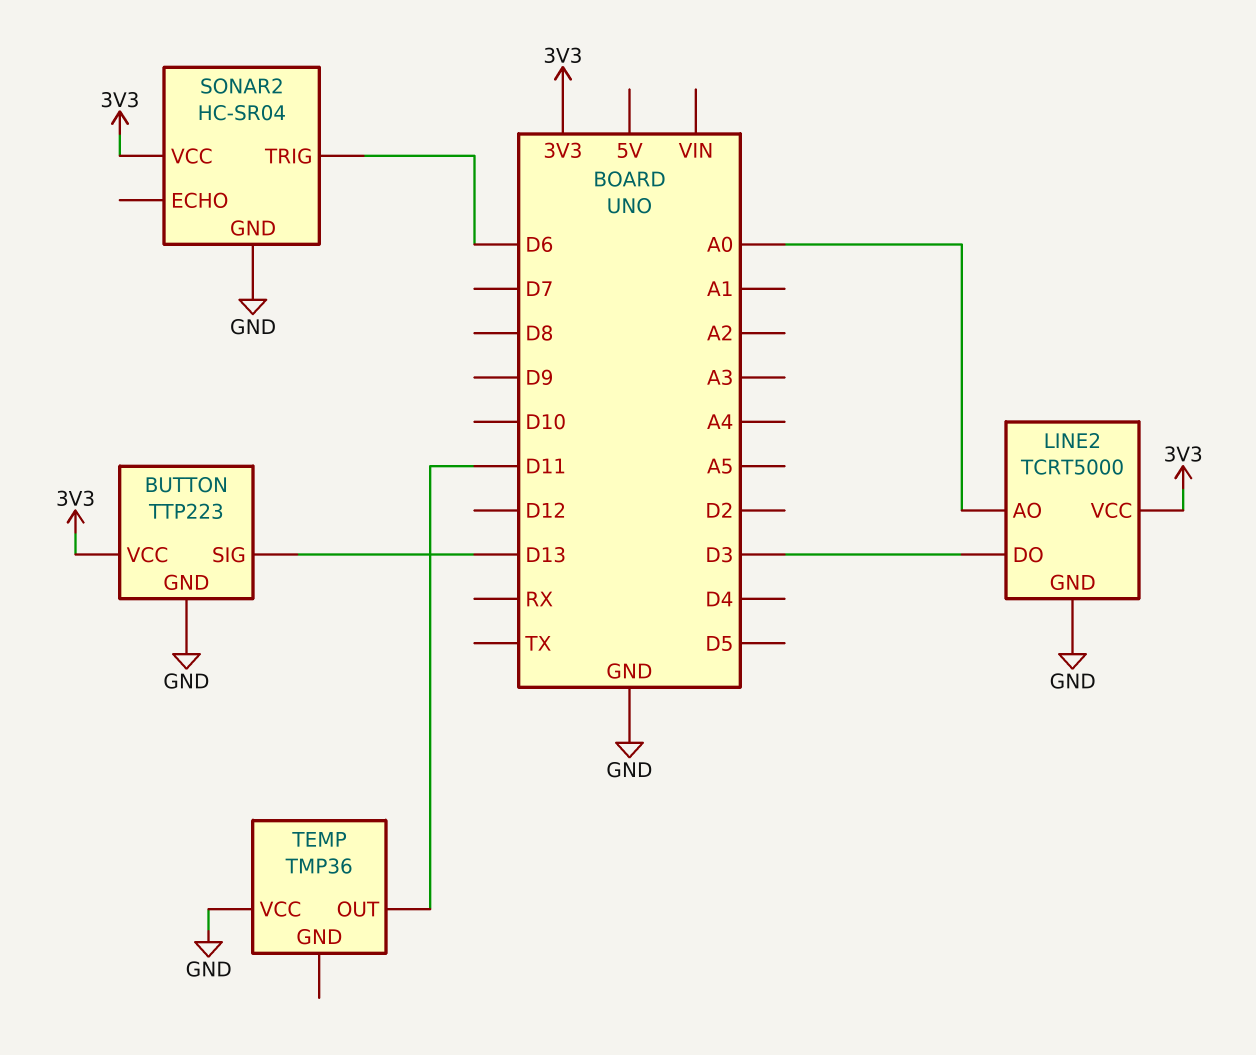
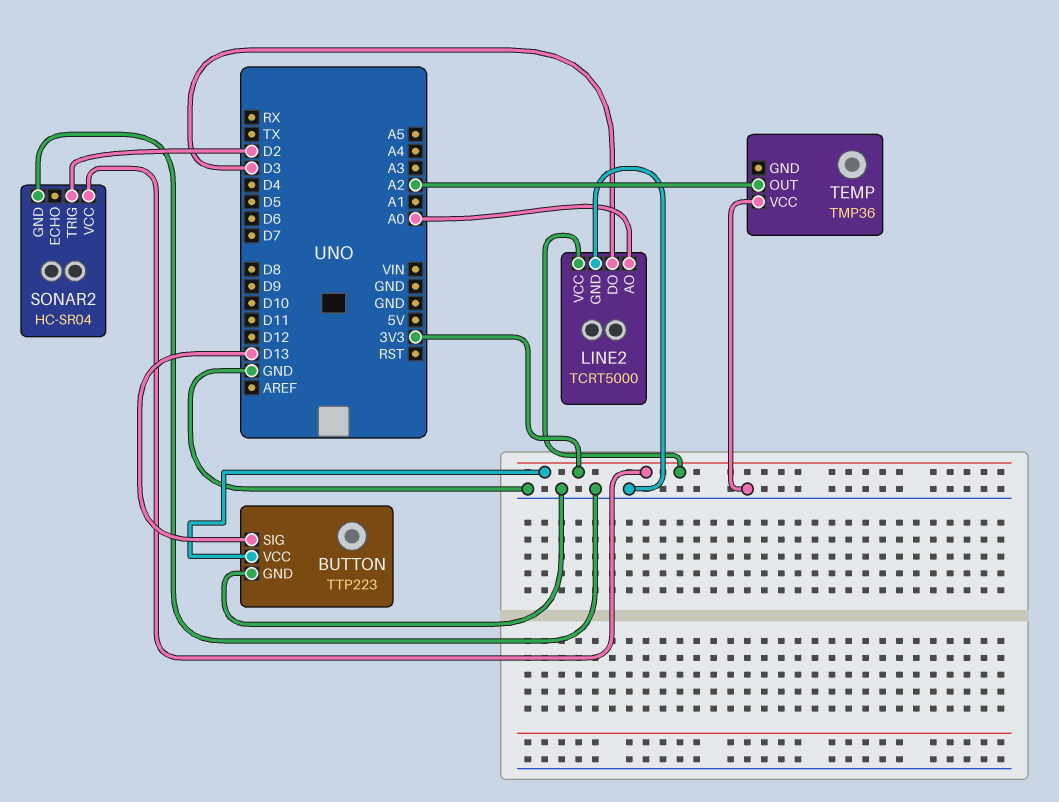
SONAR2 pin TRIG: D6 -> D2
TEMP pin OUT: D11 -> A2

